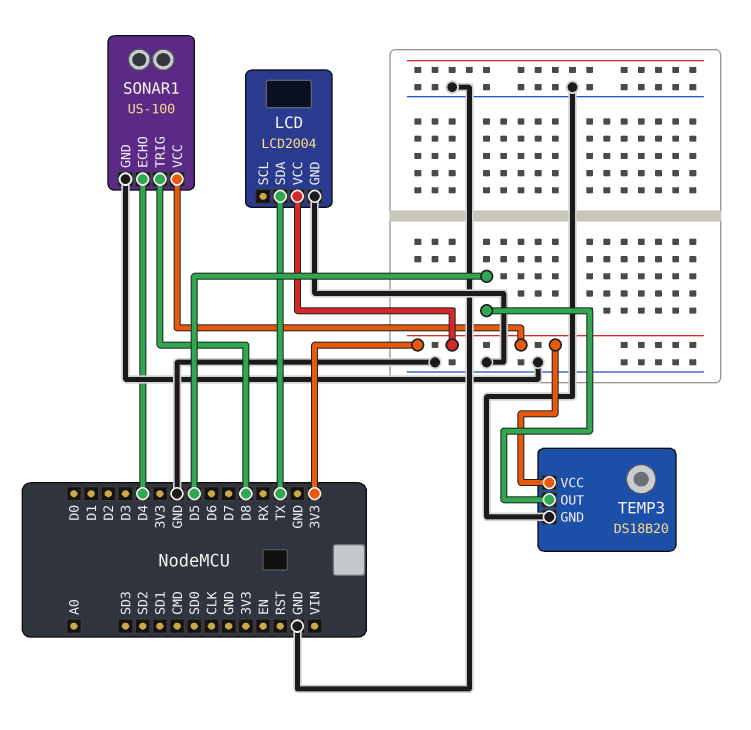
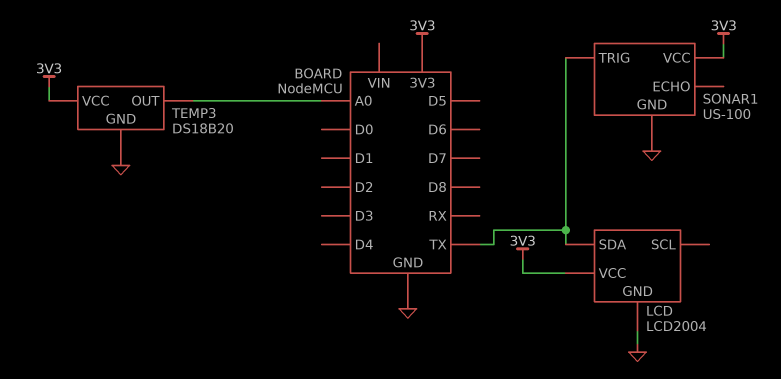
SONAR1 pin ECHO: D4 -> none
SONAR1 pin TRIG: D8 -> TX
TEMP3 pin OUT: D5 -> A0

